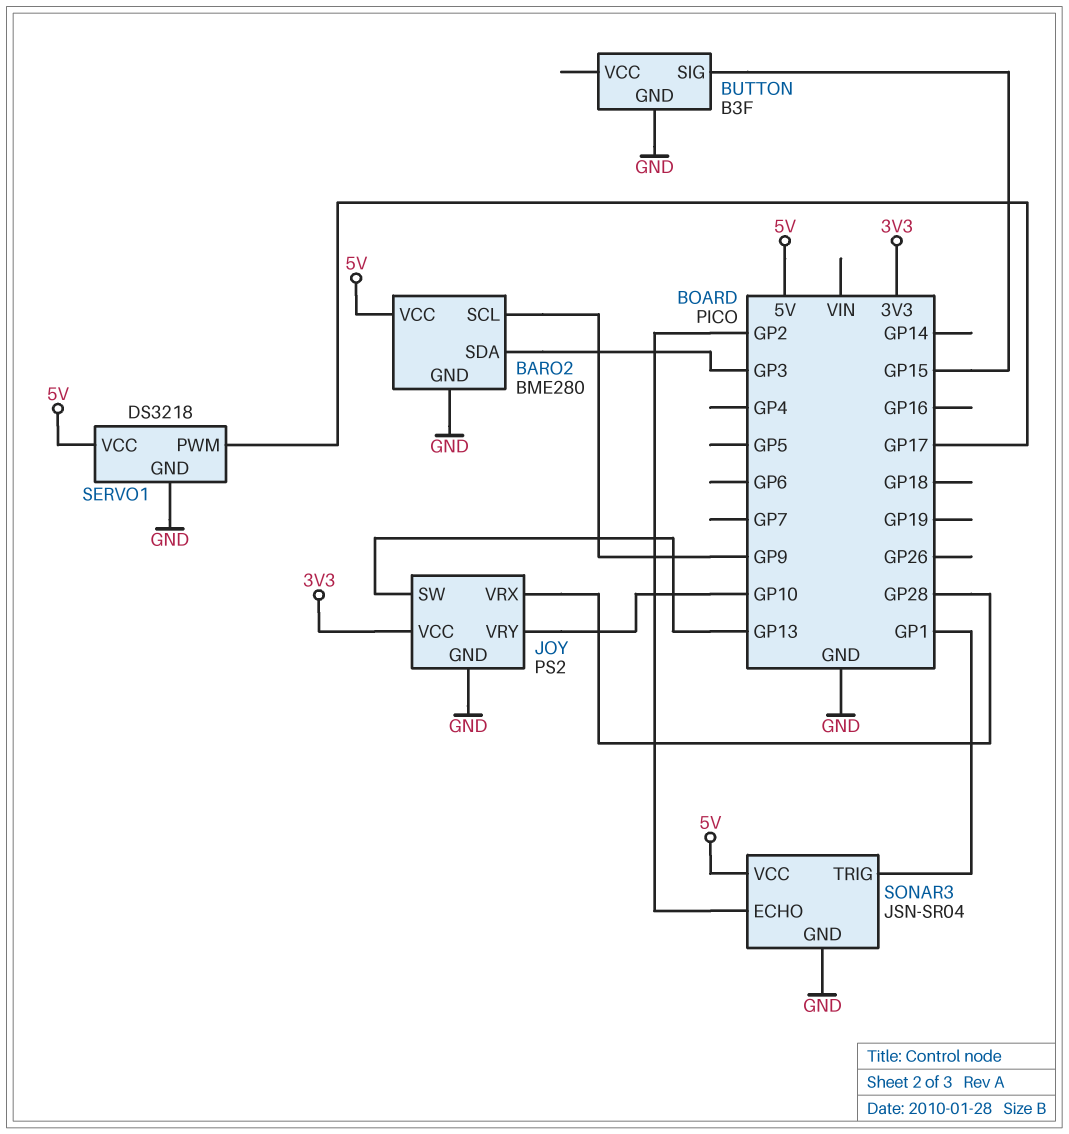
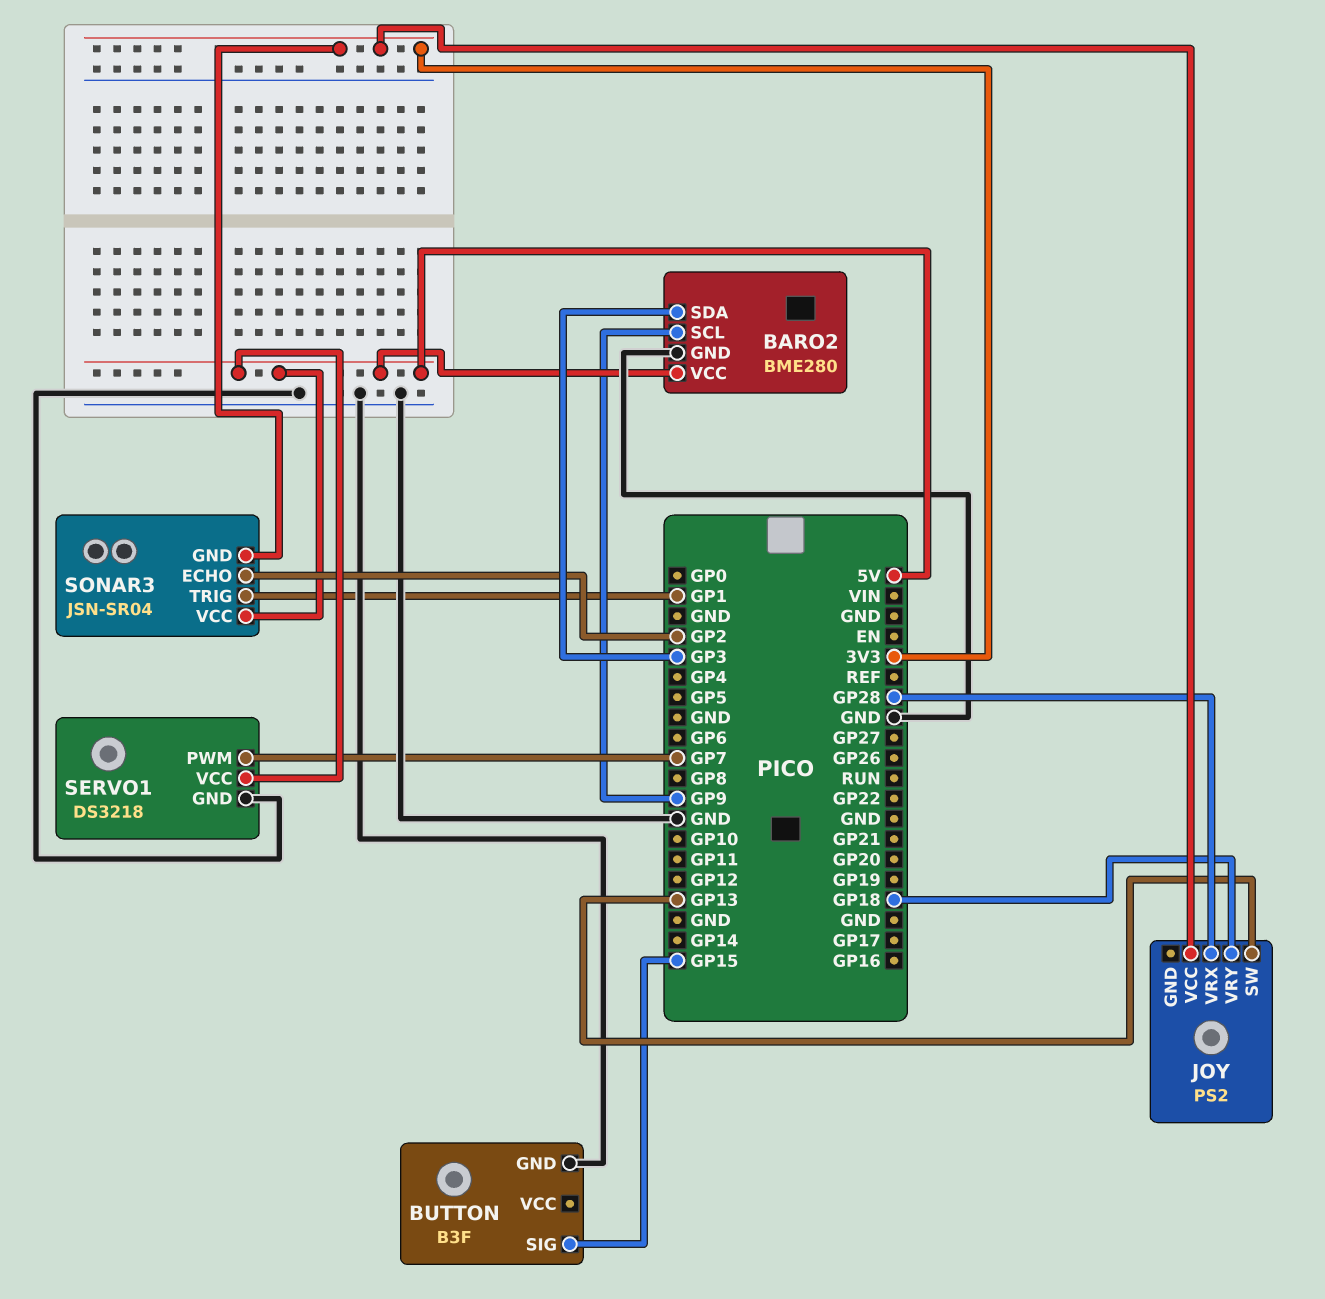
JOY pin GND: GND -> none
JOY pin VRY: GP10 -> GP18
SERVO1 pin PWM: GP17 -> GP7
SONAR3 pin GND: GND -> 3V3

